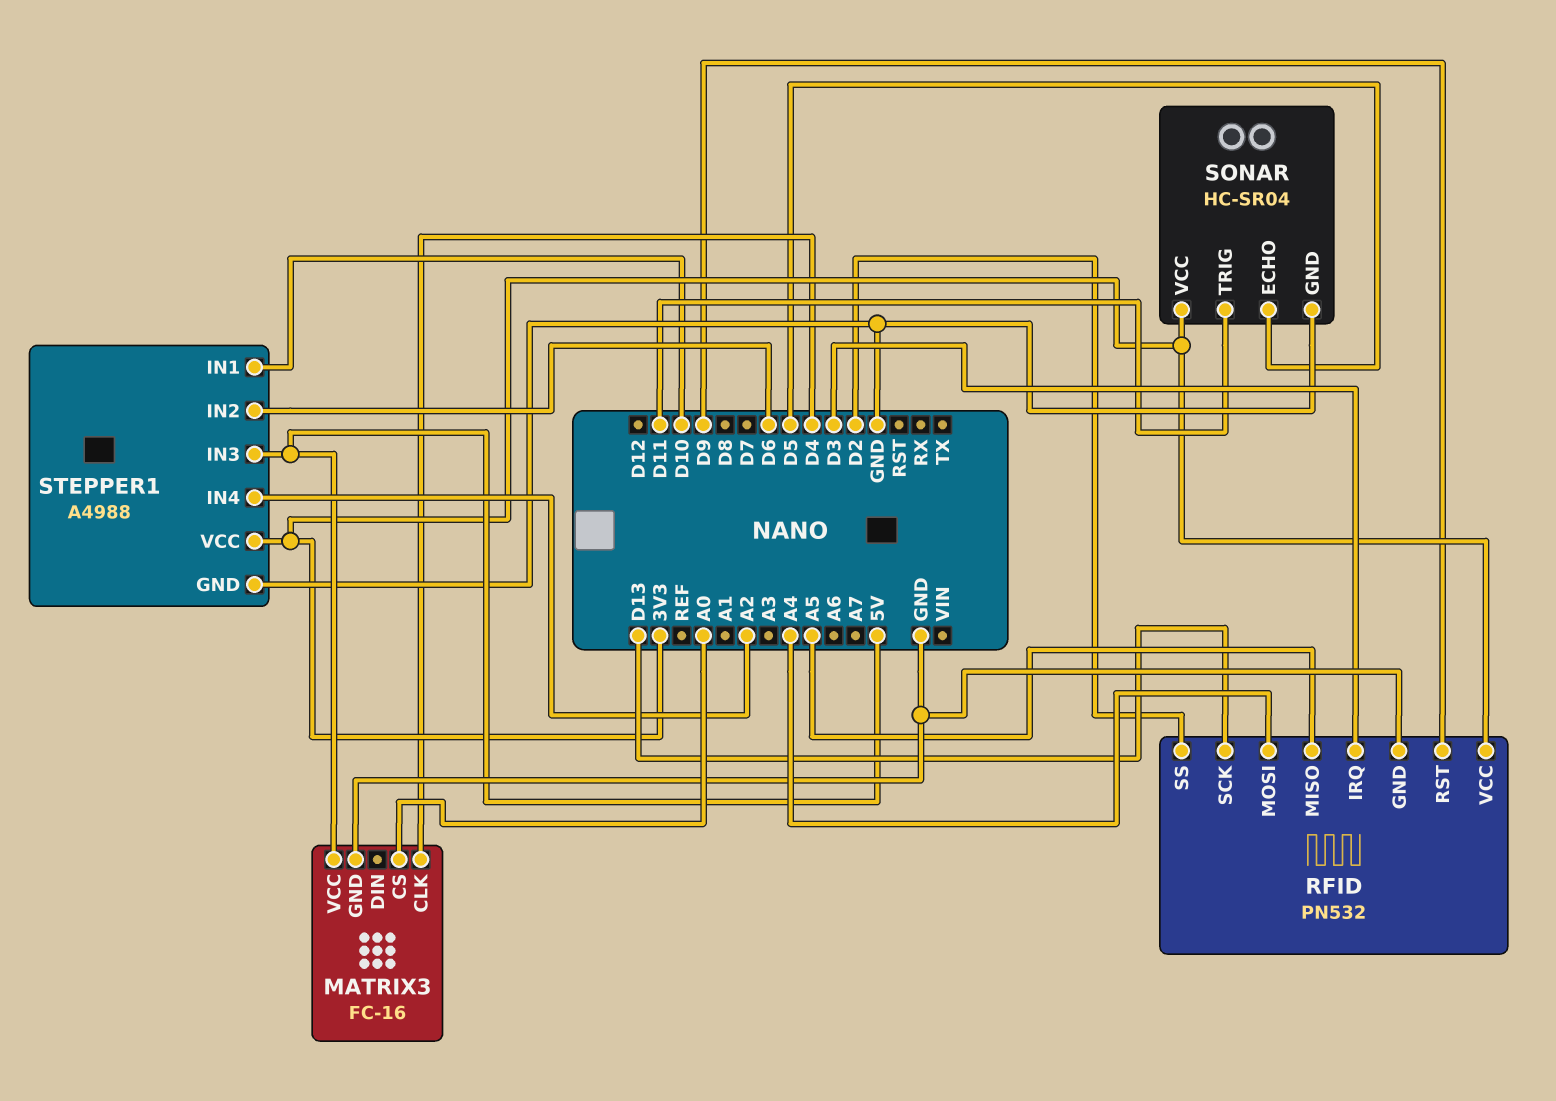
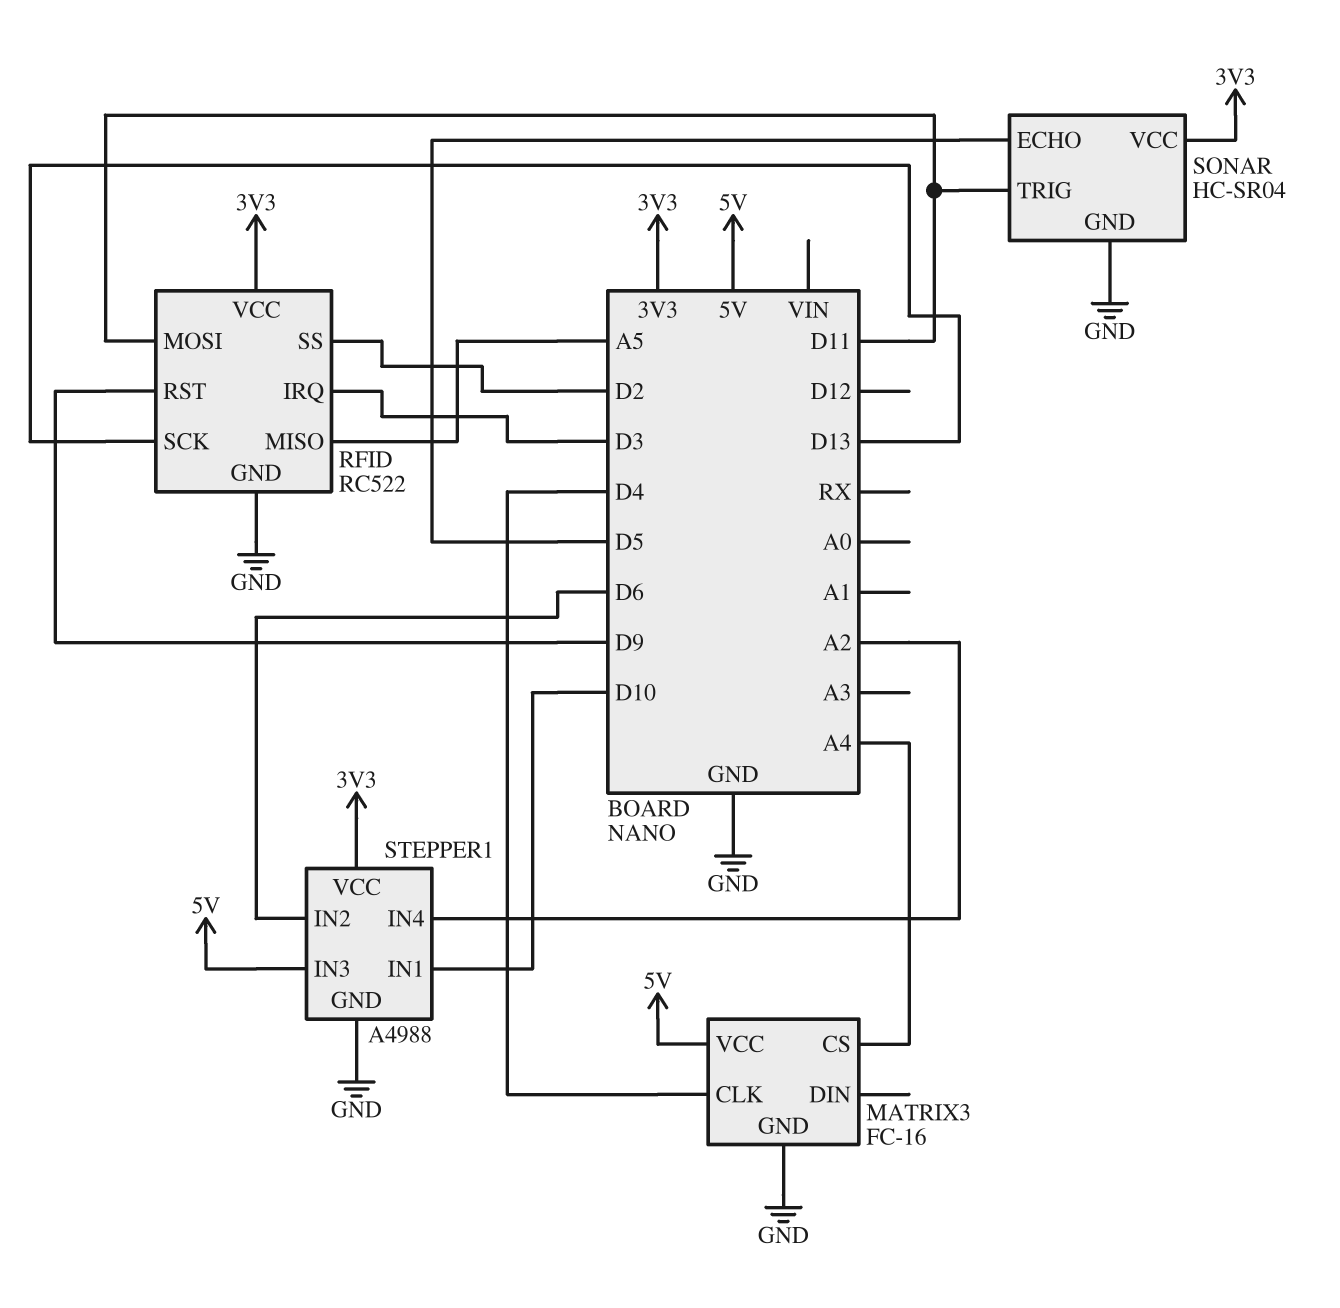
MATRIX3 pin CS: A0 -> A4
RFID: PN532 -> RC522
RFID pin MOSI: A4 -> D11

